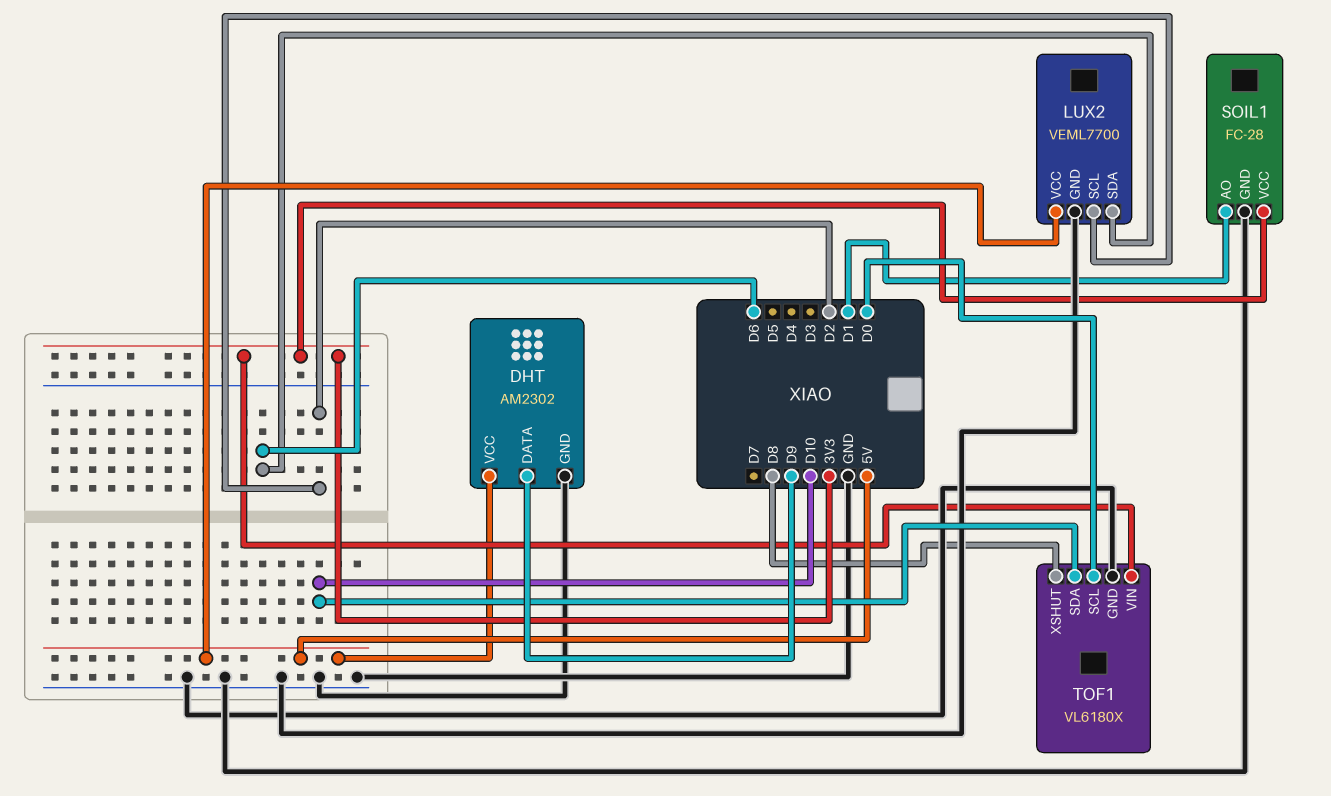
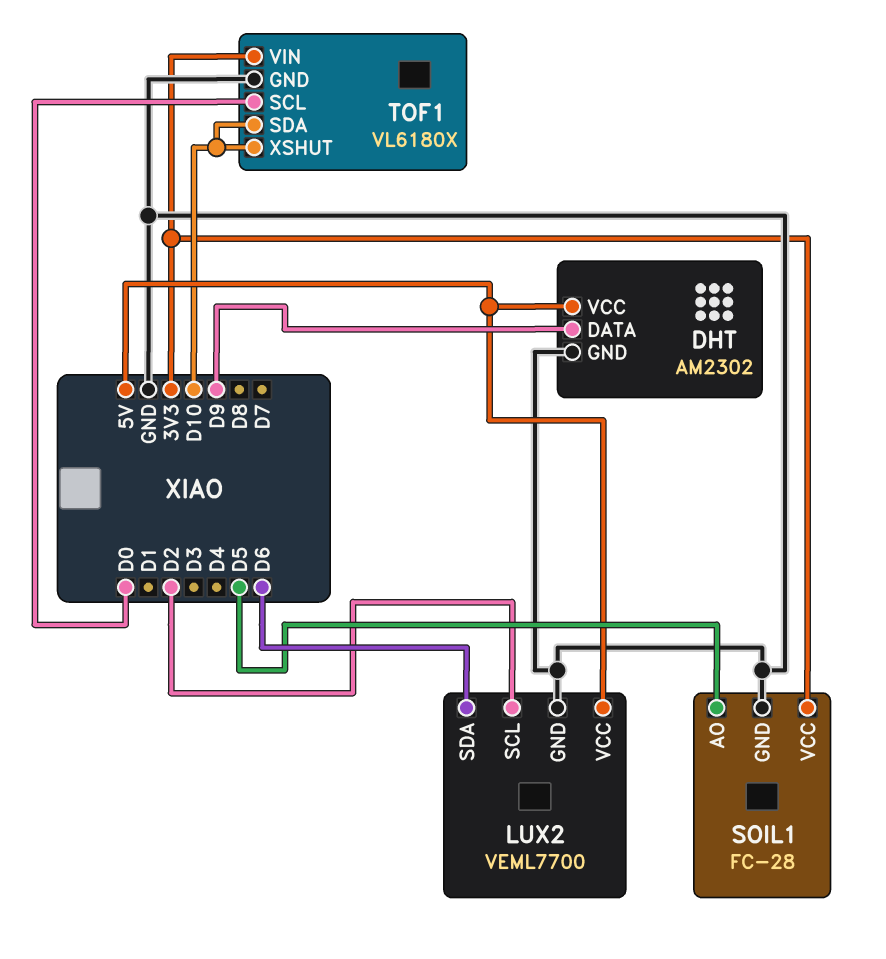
SOIL1 pin AO: D1 -> D5
TOF1 pin XSHUT: D8 -> D10

